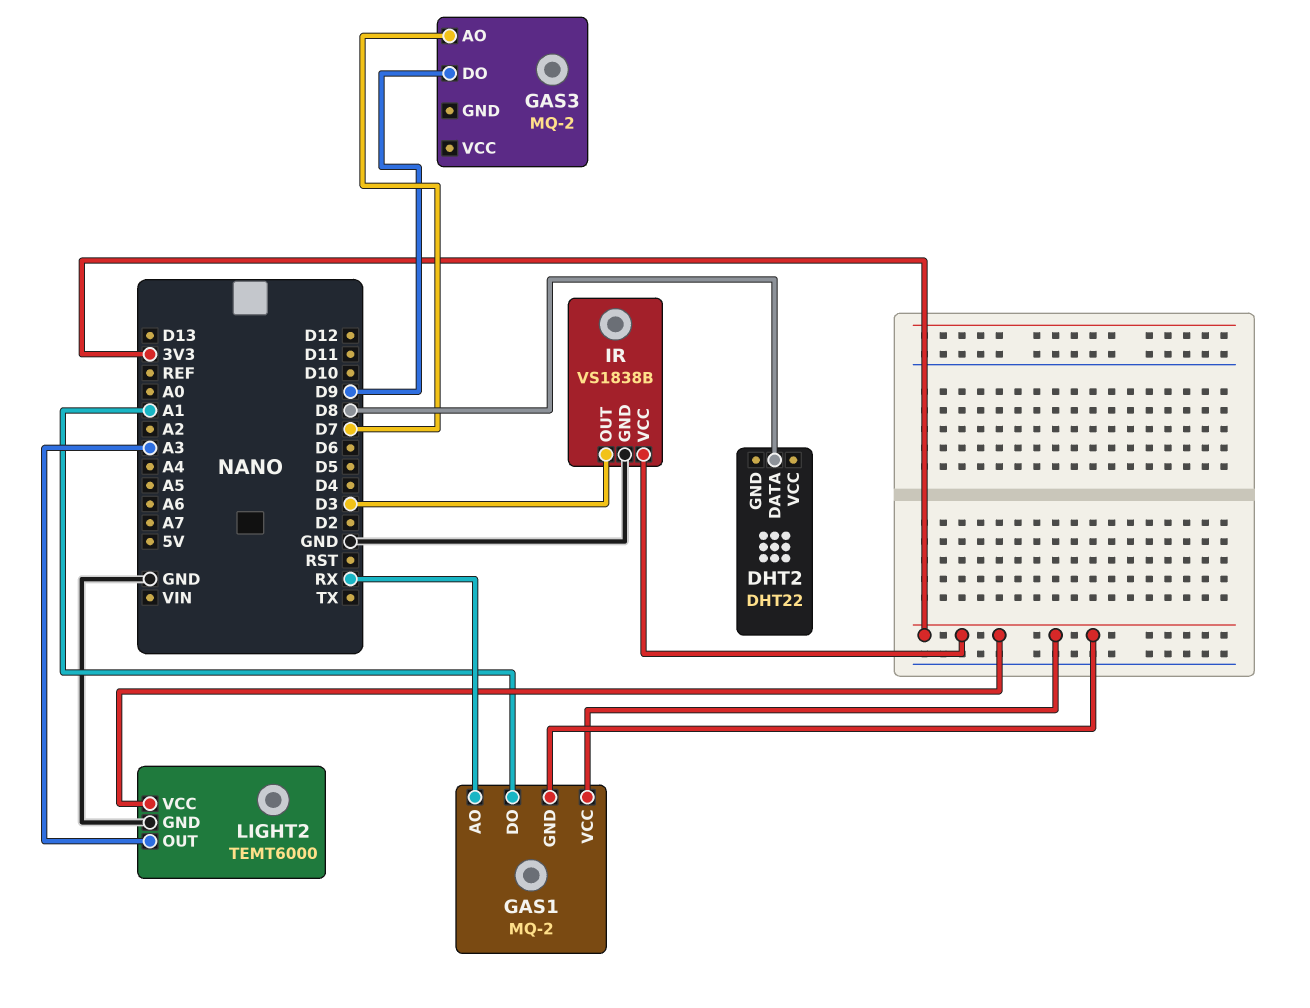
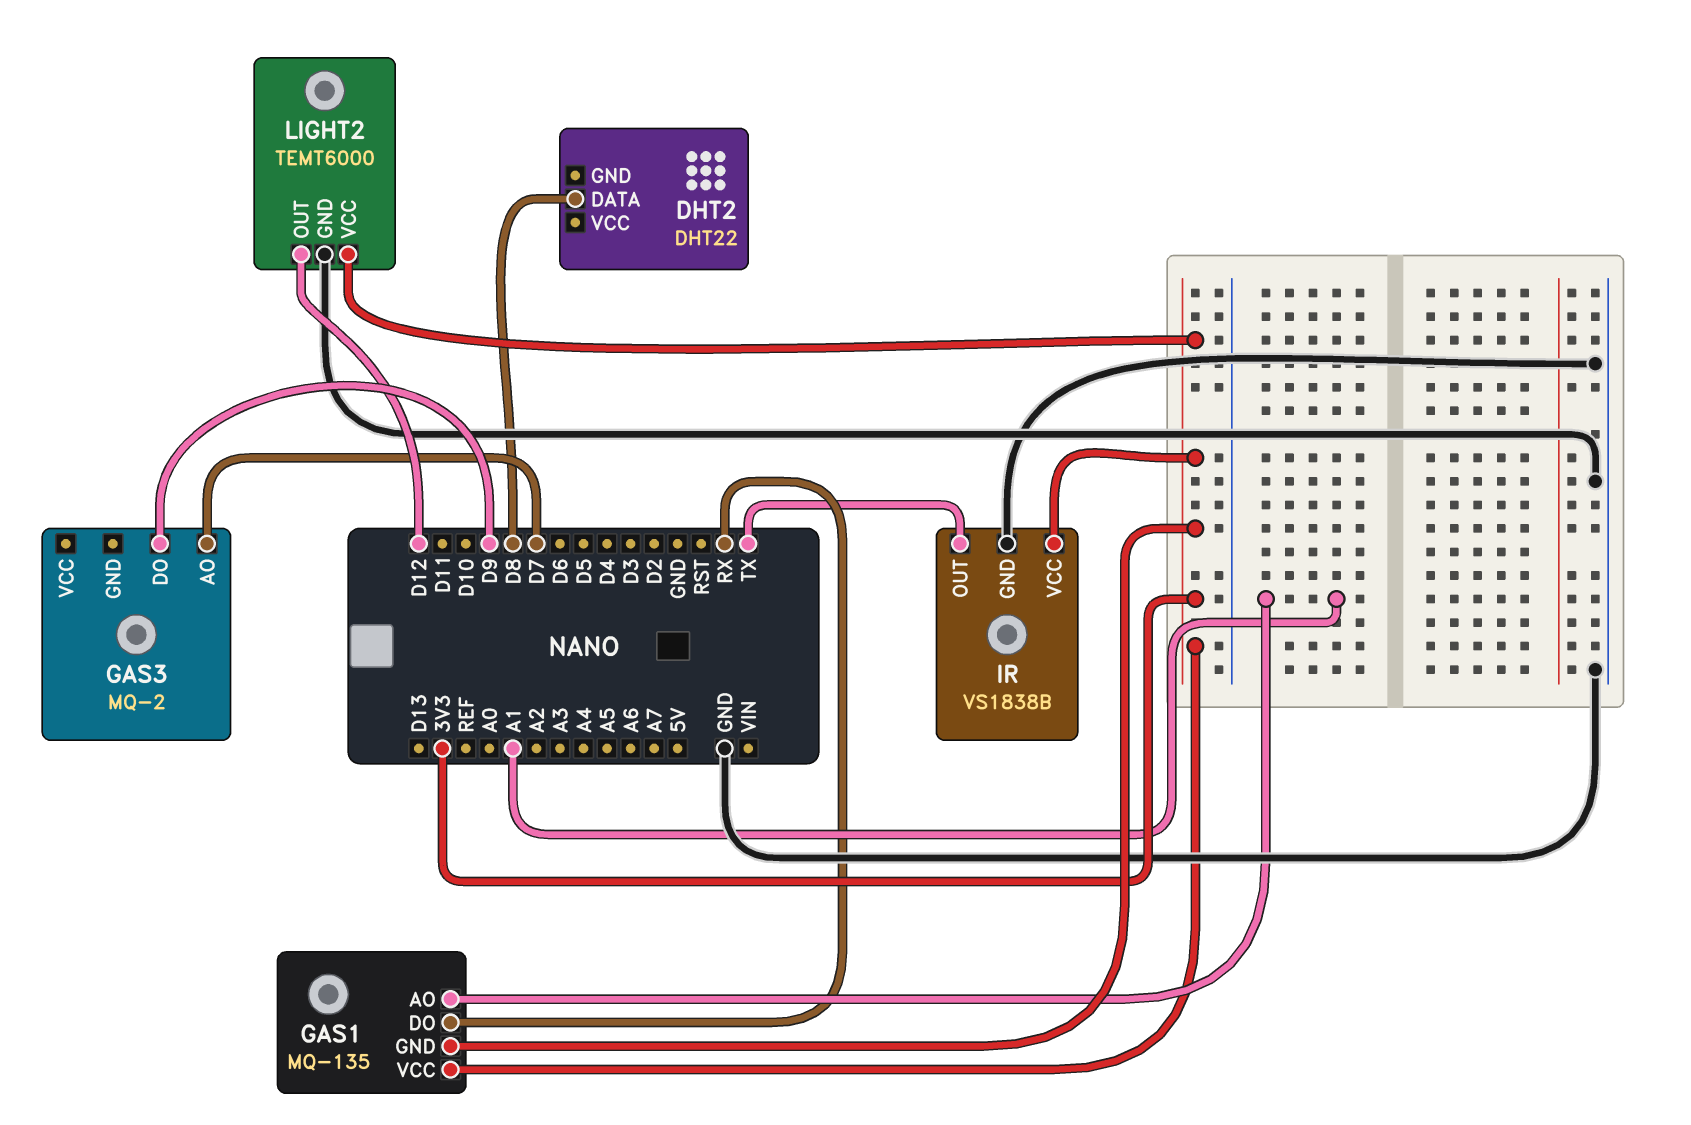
GAS1: MQ-2 -> MQ-135
GAS1 pin AO: RX -> A1
GAS1 pin DO: A1 -> RX
IR pin OUT: D3 -> TX
LIGHT2 pin OUT: A3 -> D12

